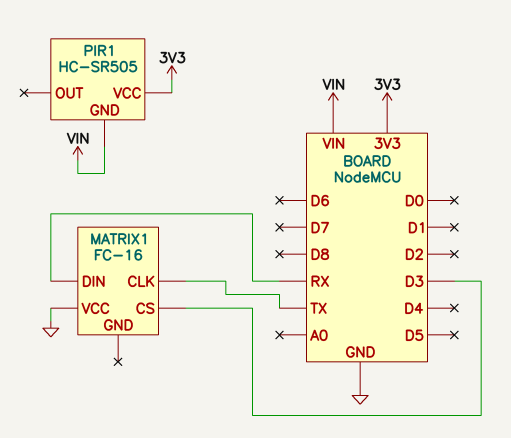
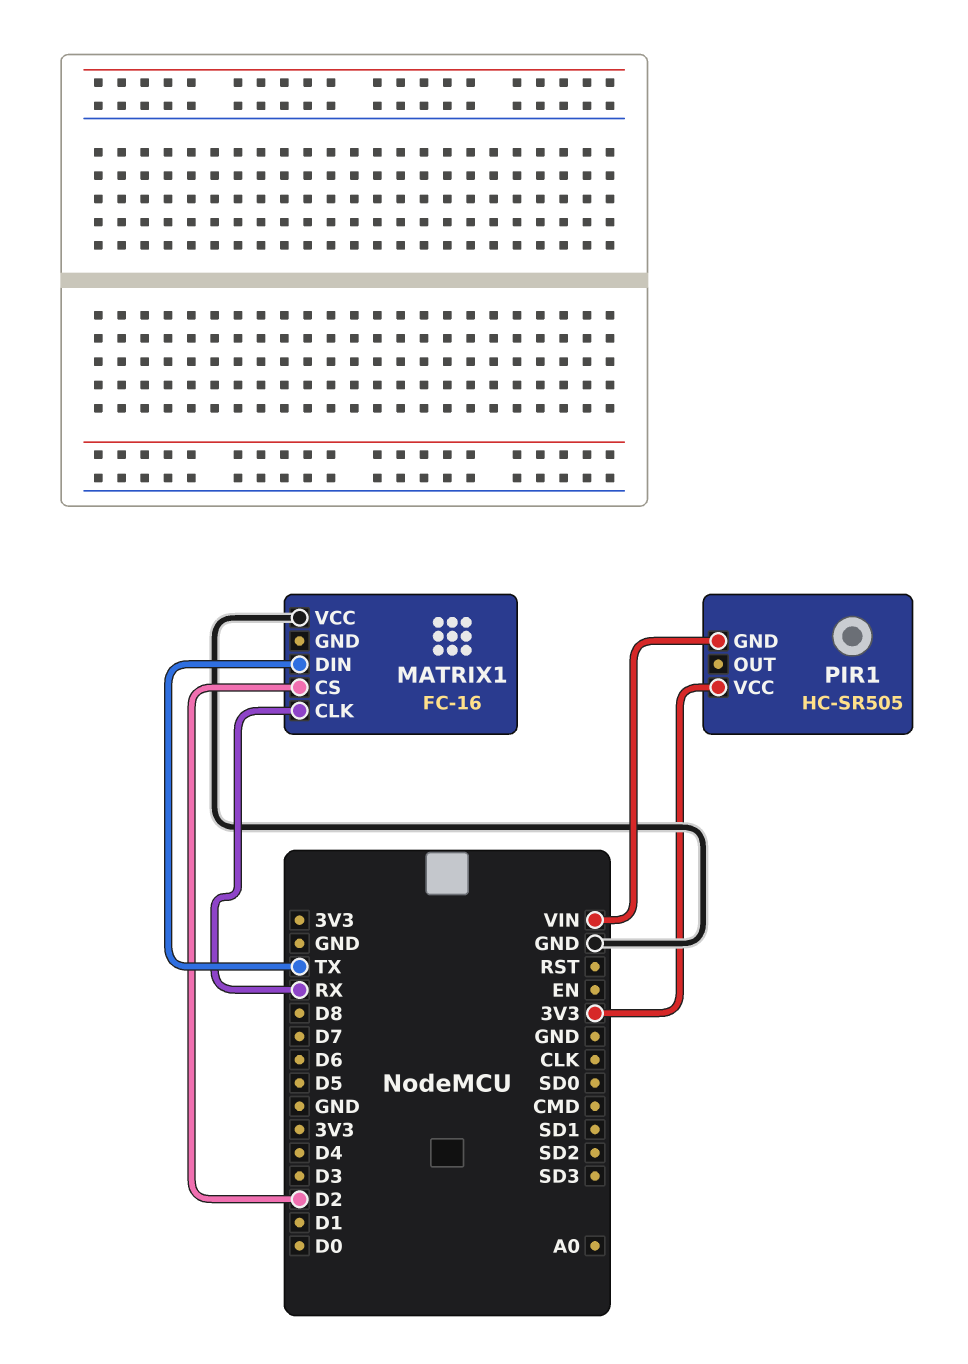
MATRIX1 pin CLK: TX -> RX
MATRIX1 pin CS: D3 -> D2
MATRIX1 pin DIN: RX -> TX

